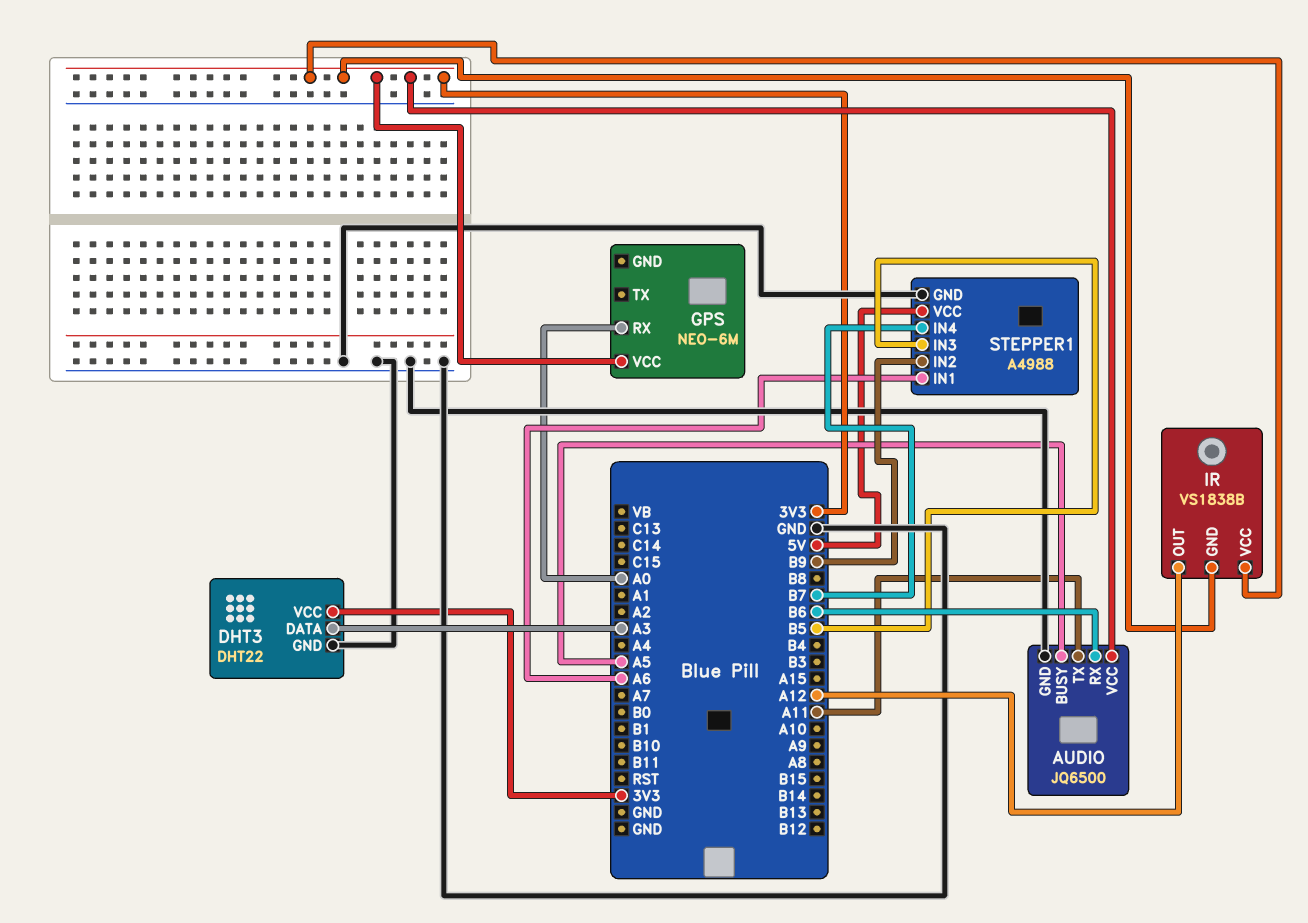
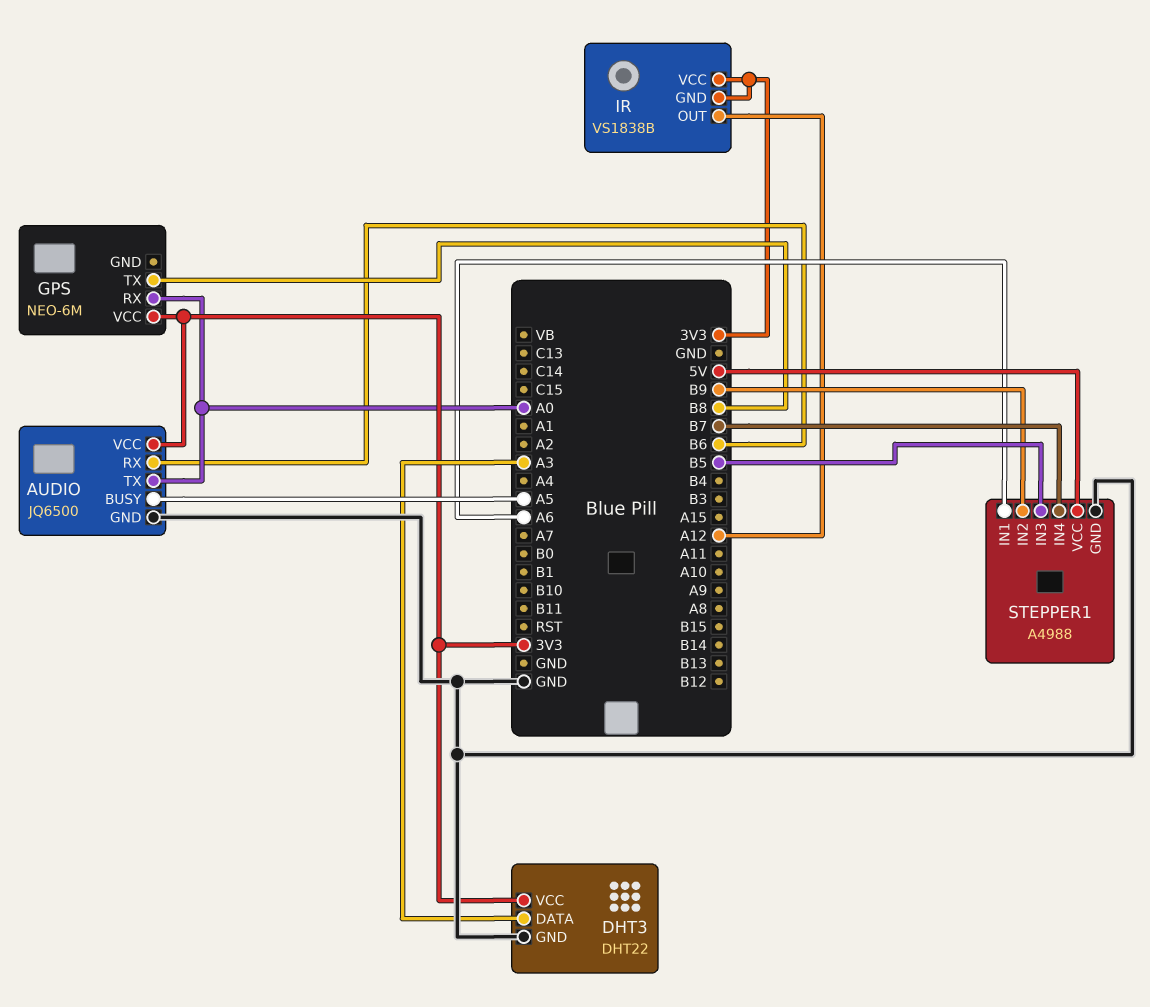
AUDIO pin TX: A11 -> A0
GPS pin TX: none -> B8

